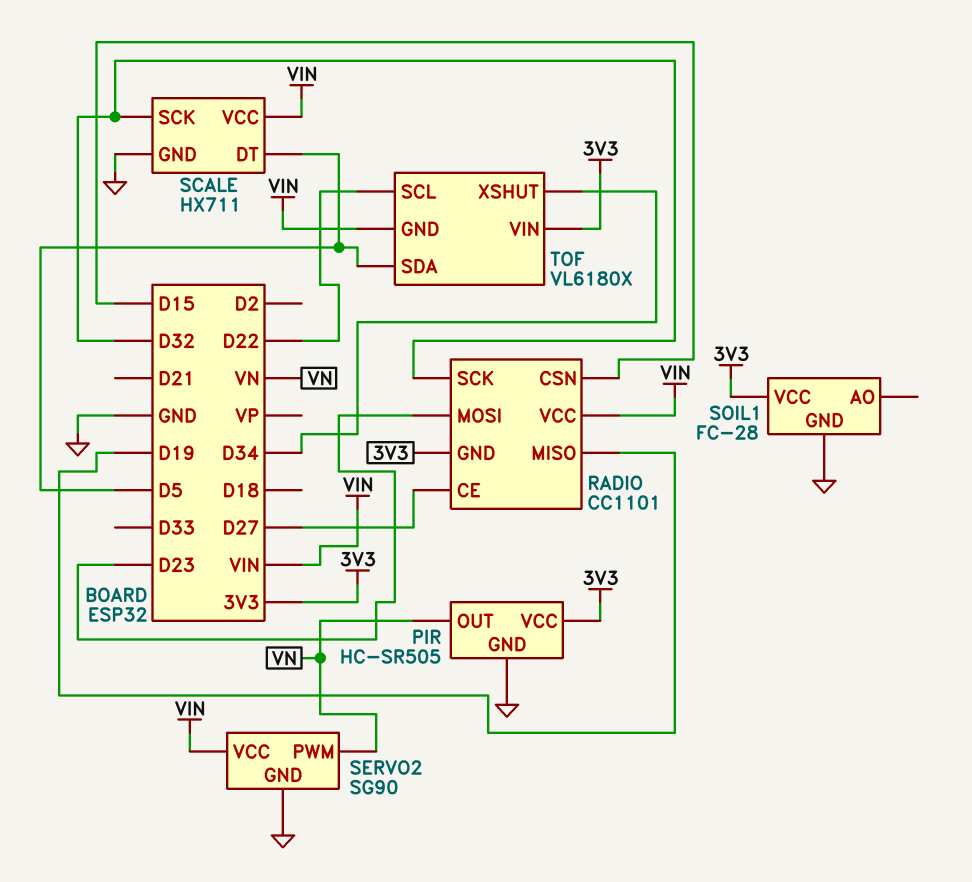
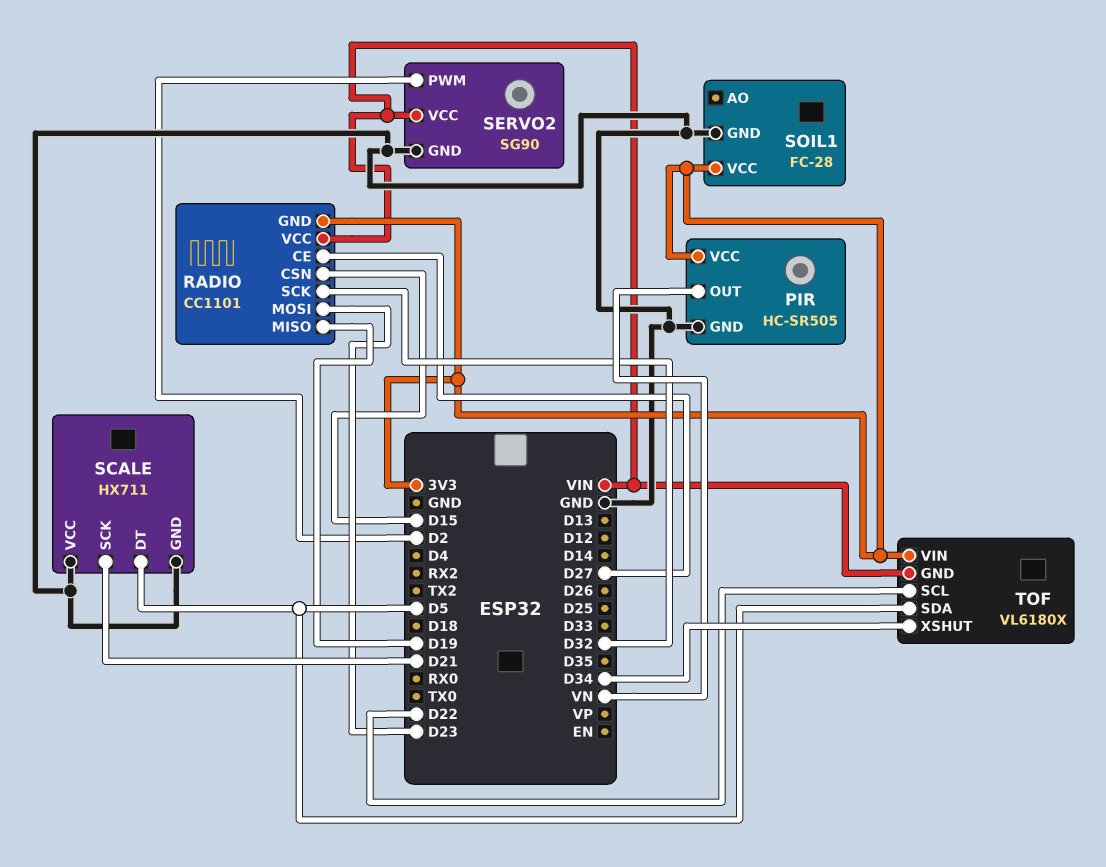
SCALE pin SCK: D32 -> D21
SCALE pin VCC: VIN -> GND
SERVO2 pin PWM: VN -> D2

